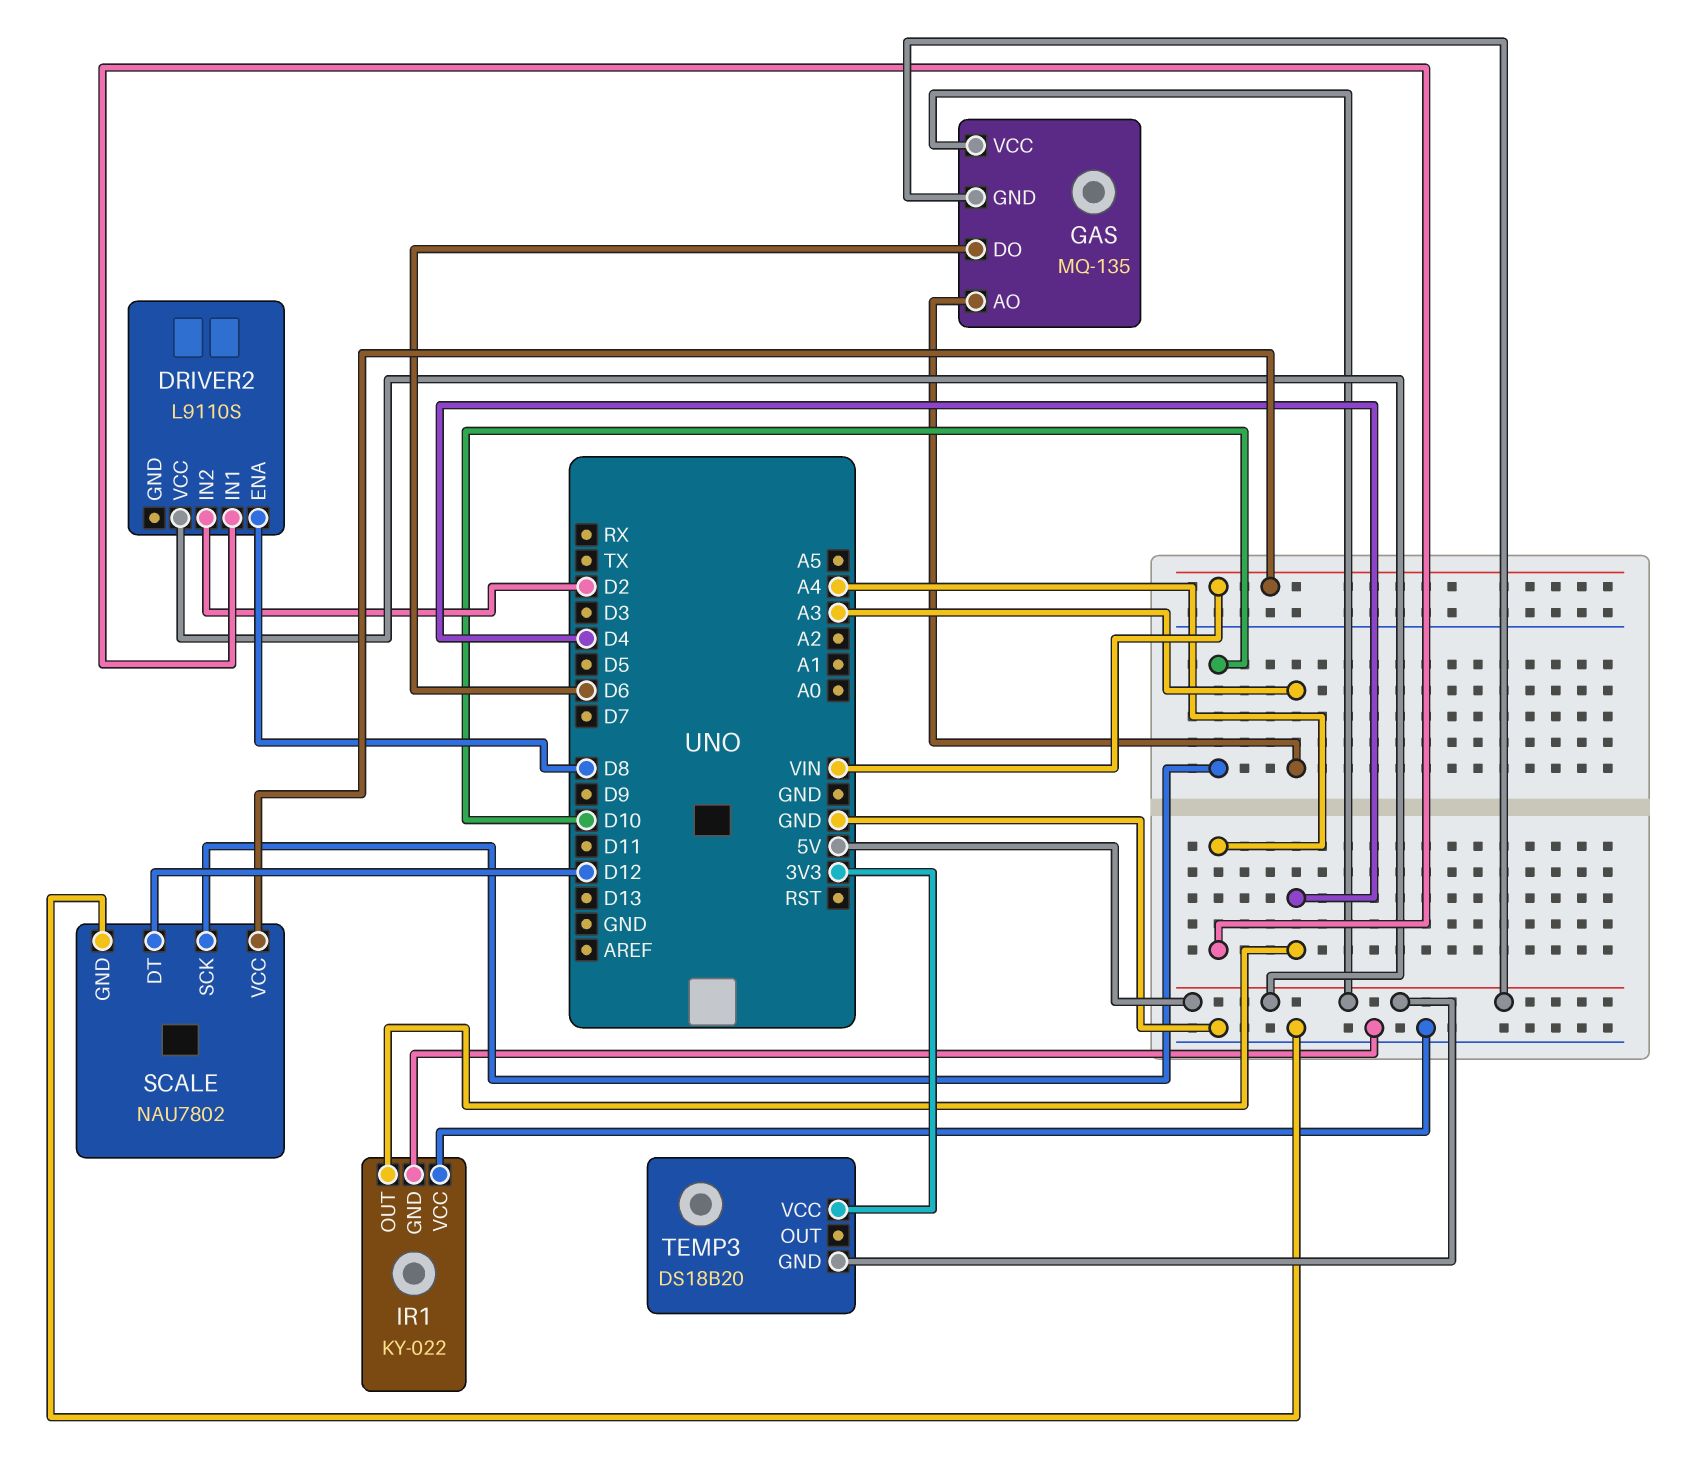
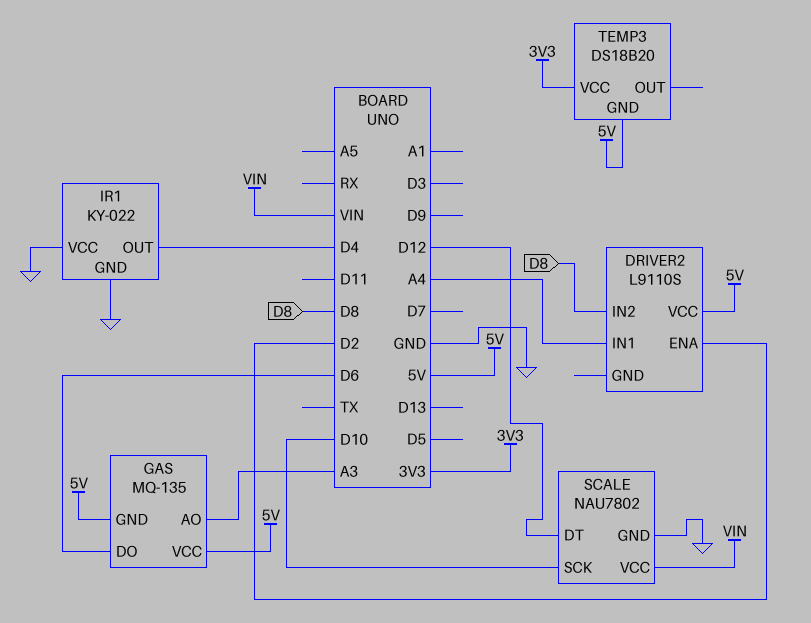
DRIVER2 pin ENA: D8 -> D2
DRIVER2 pin IN2: D2 -> D8

